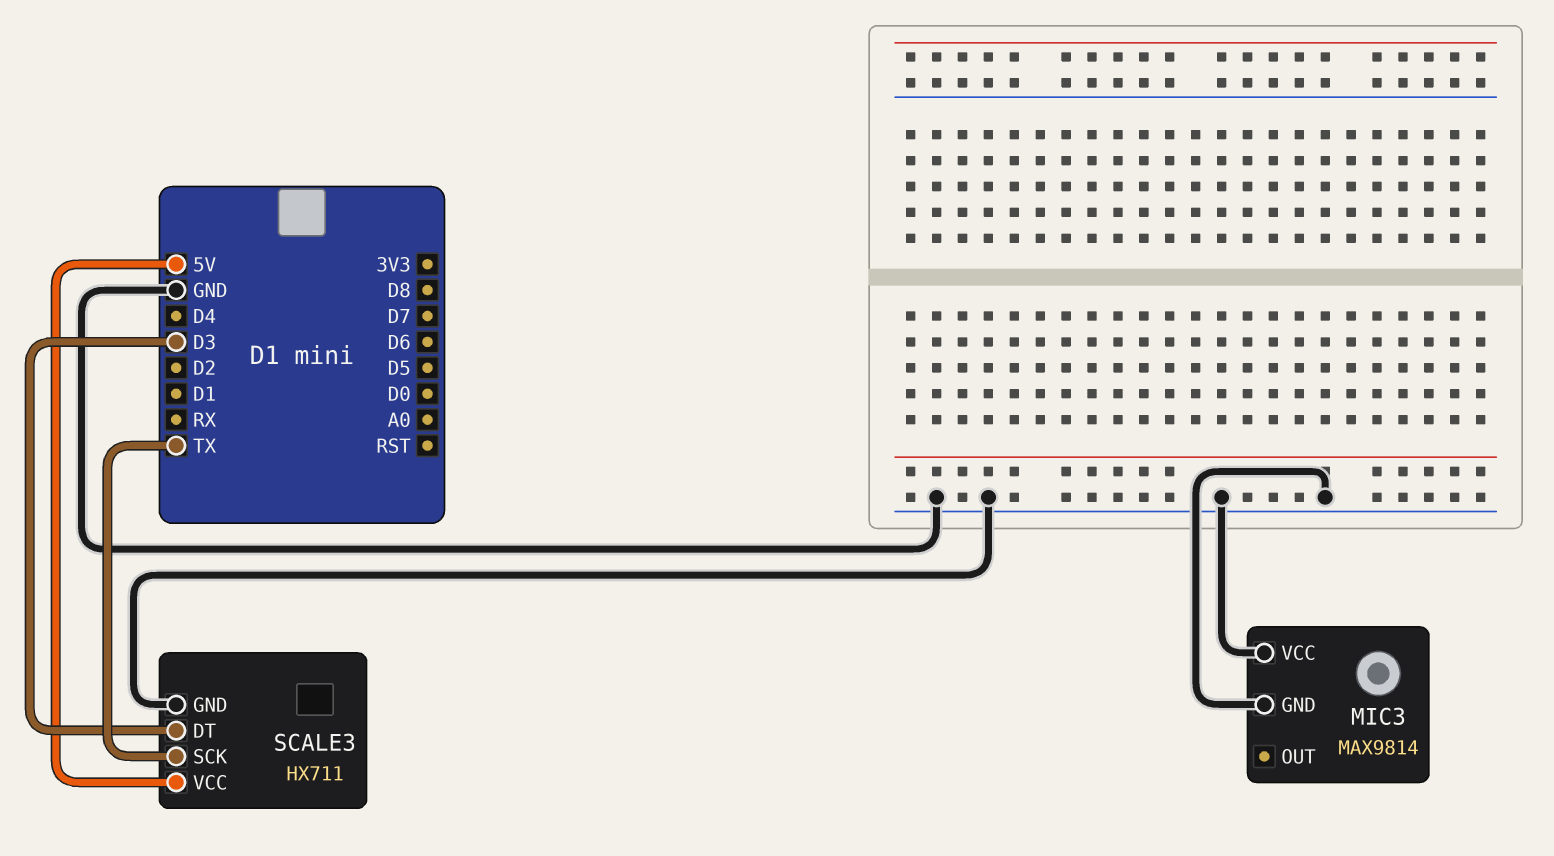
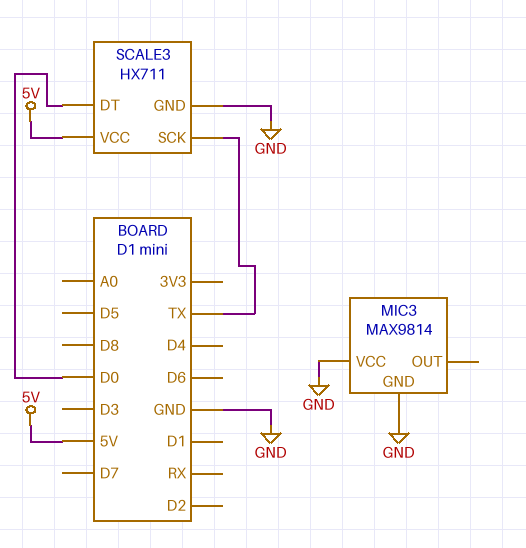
SCALE3 pin DT: D3 -> D0

